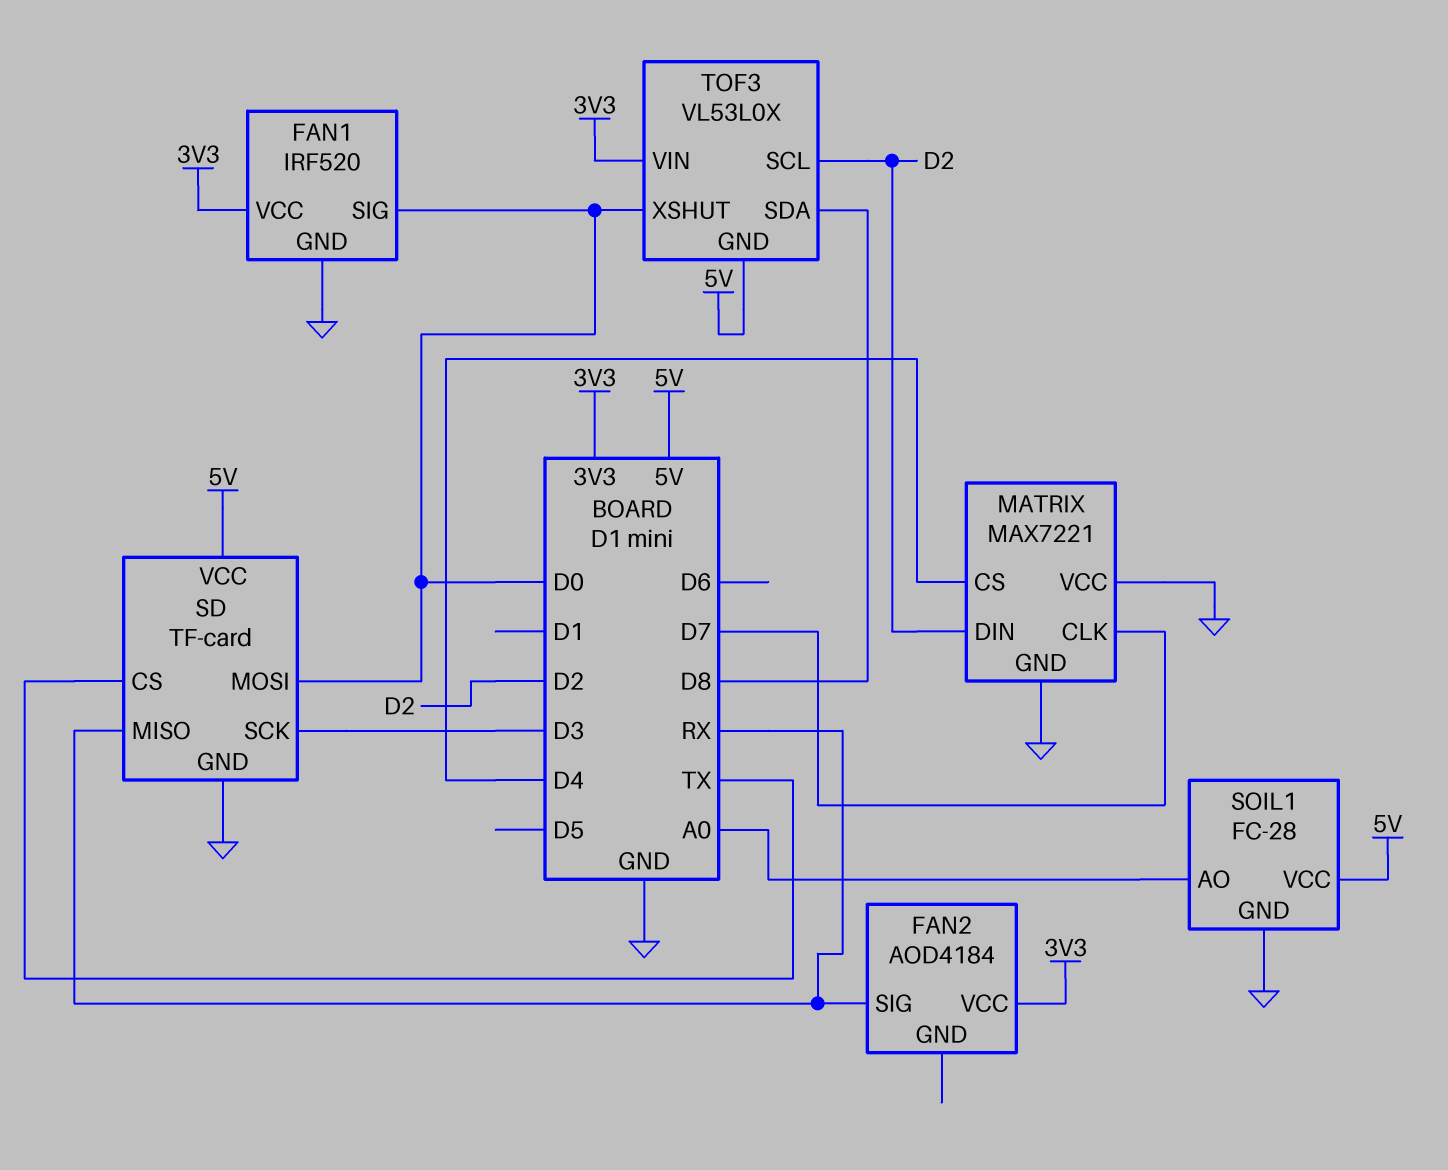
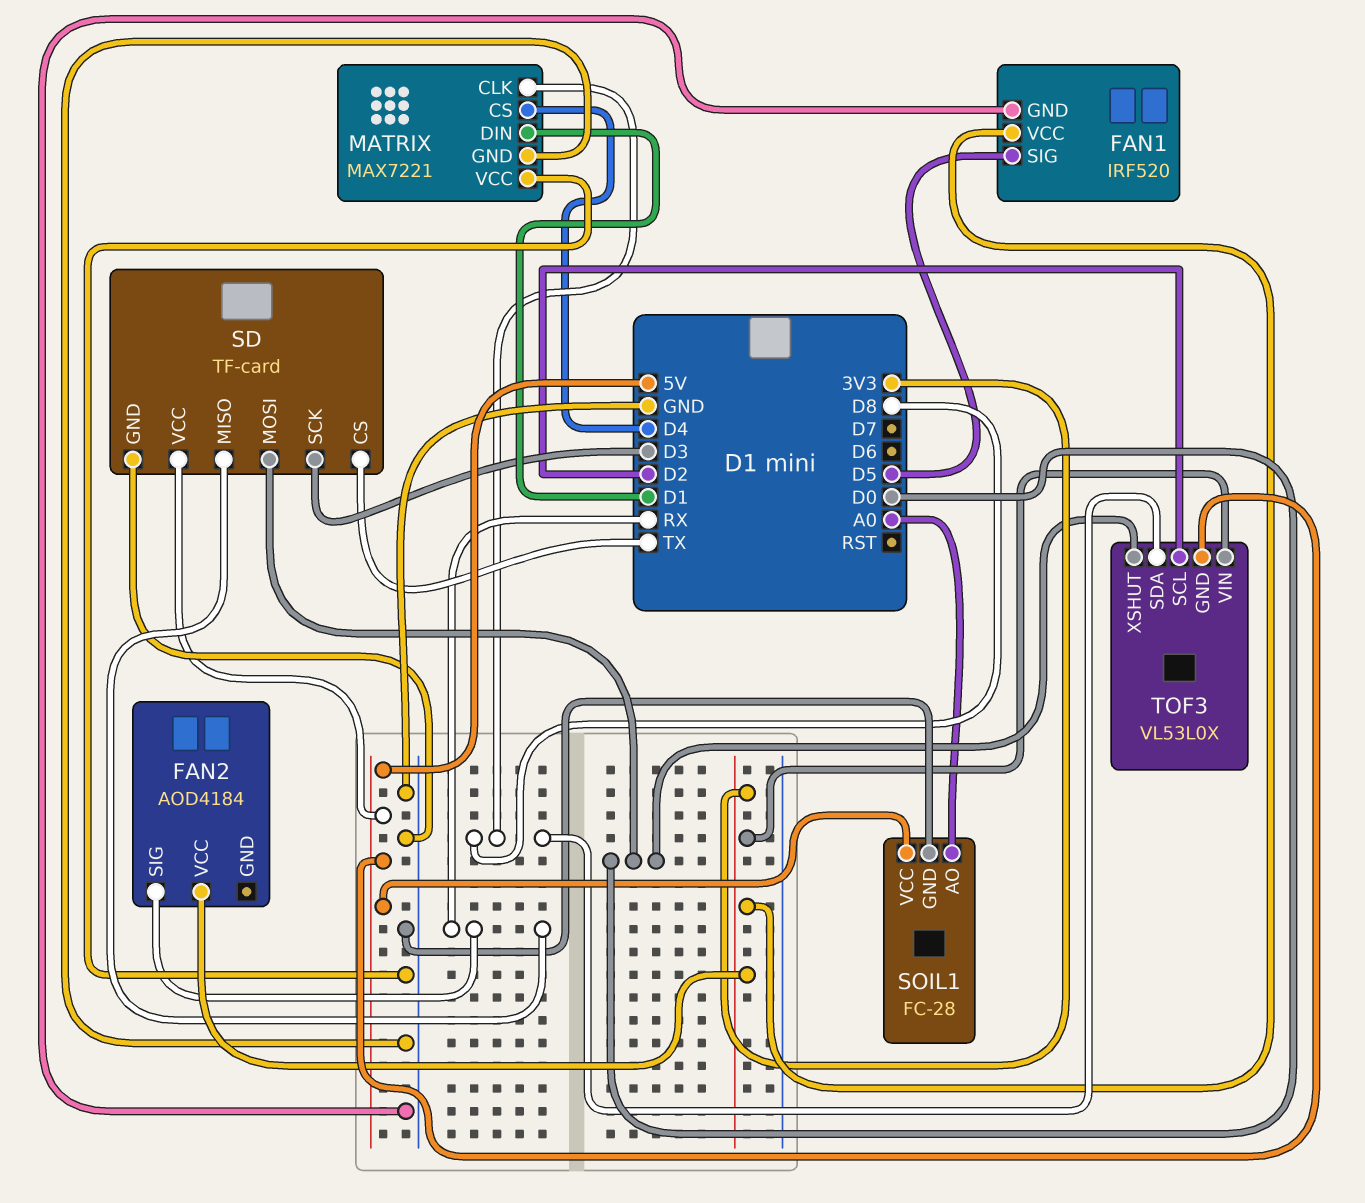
FAN1 pin SIG: D0 -> D5
MATRIX pin CLK: D7 -> D8
MATRIX pin DIN: D2 -> D1

